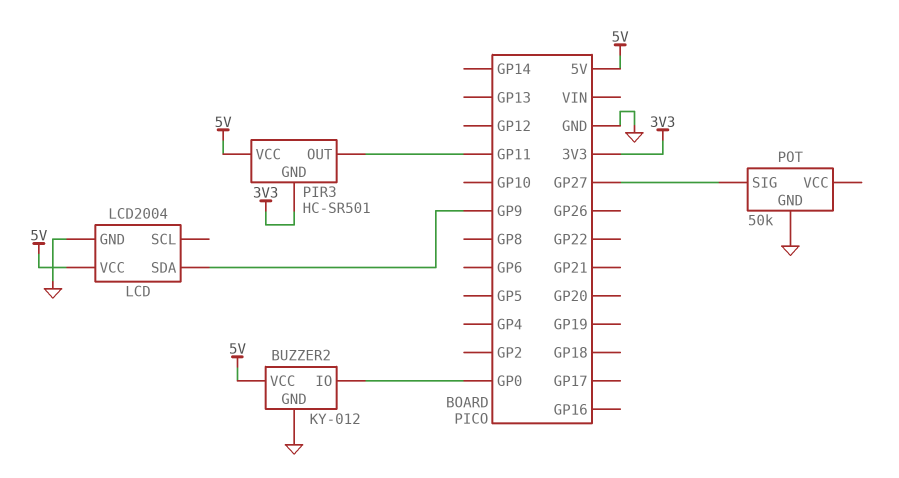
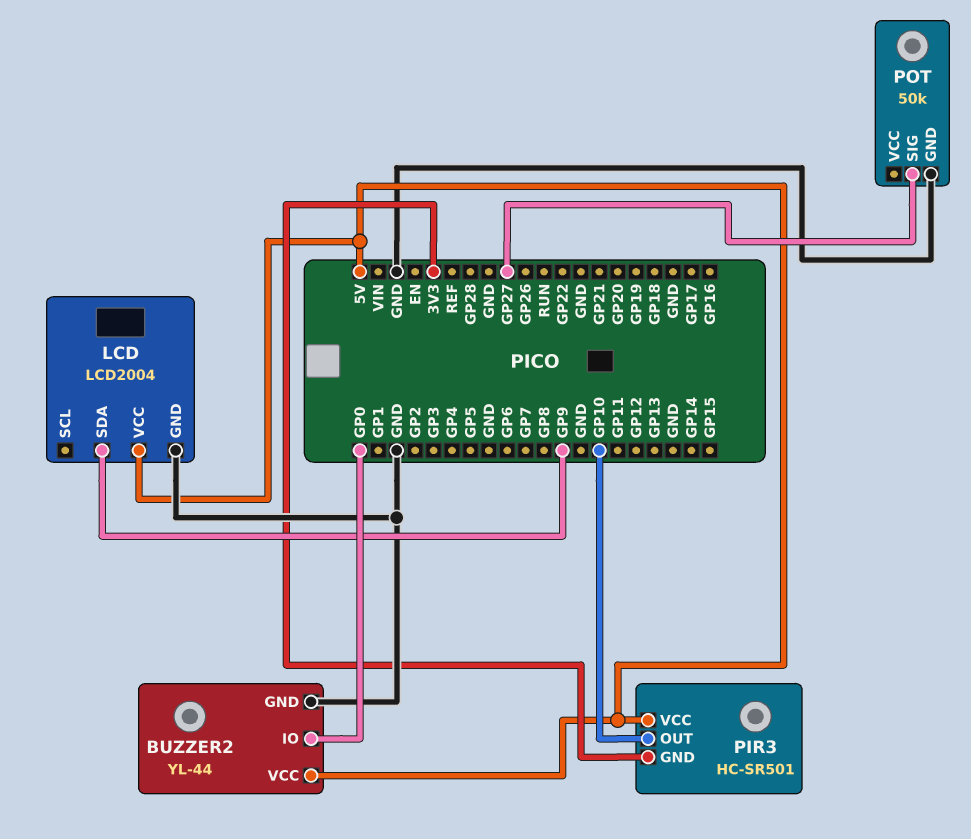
BUZZER2: KY-012 -> YL-44
PIR3 pin OUT: GP11 -> GP10

